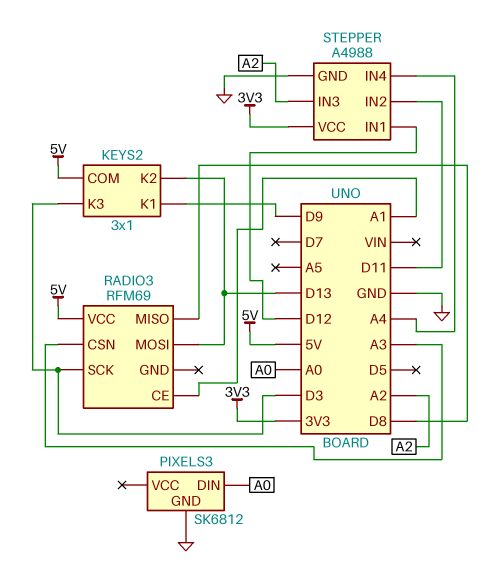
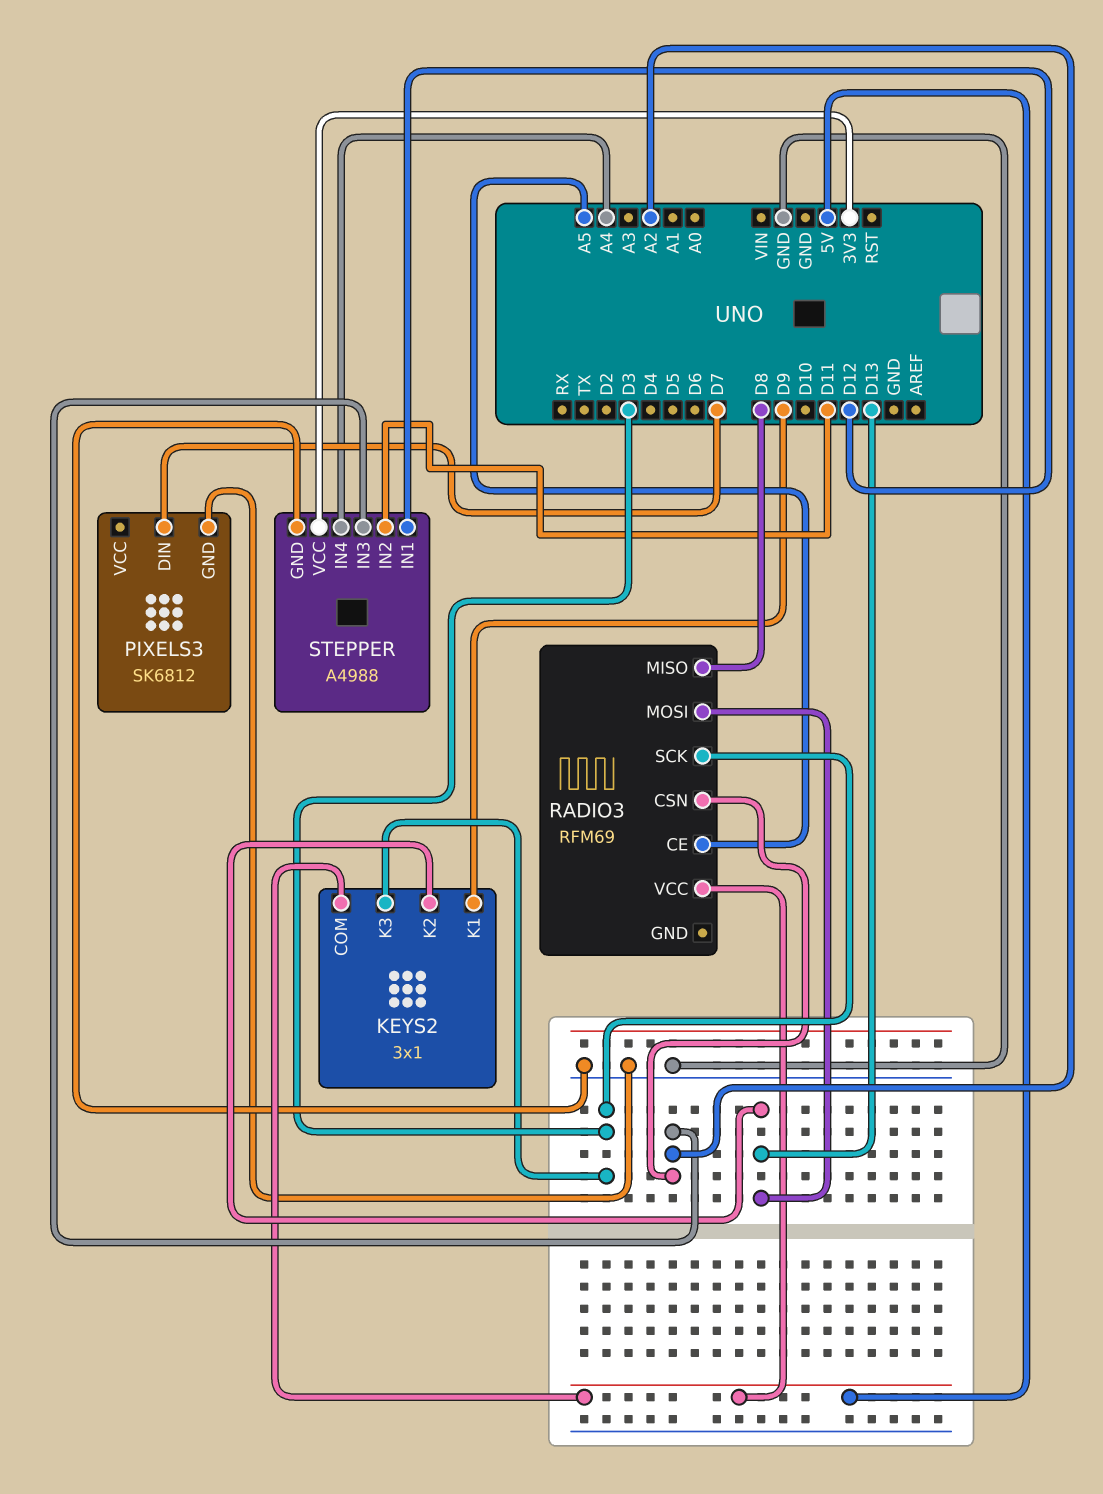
PIXELS3 pin DIN: A0 -> D7
RADIO3 pin CE: A1 -> A5
RADIO3 pin CSN: A3 -> A2

